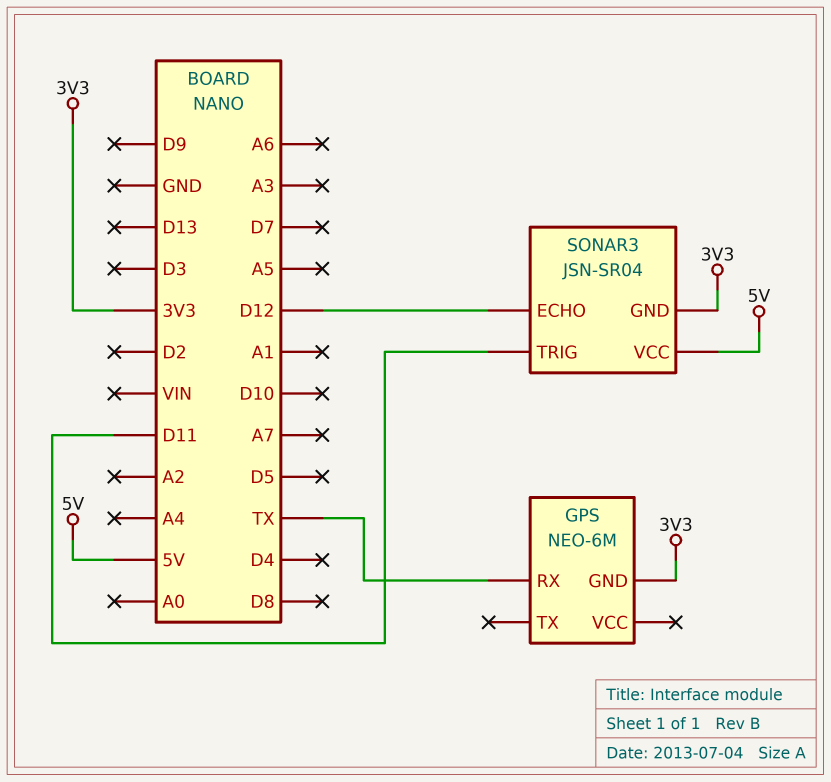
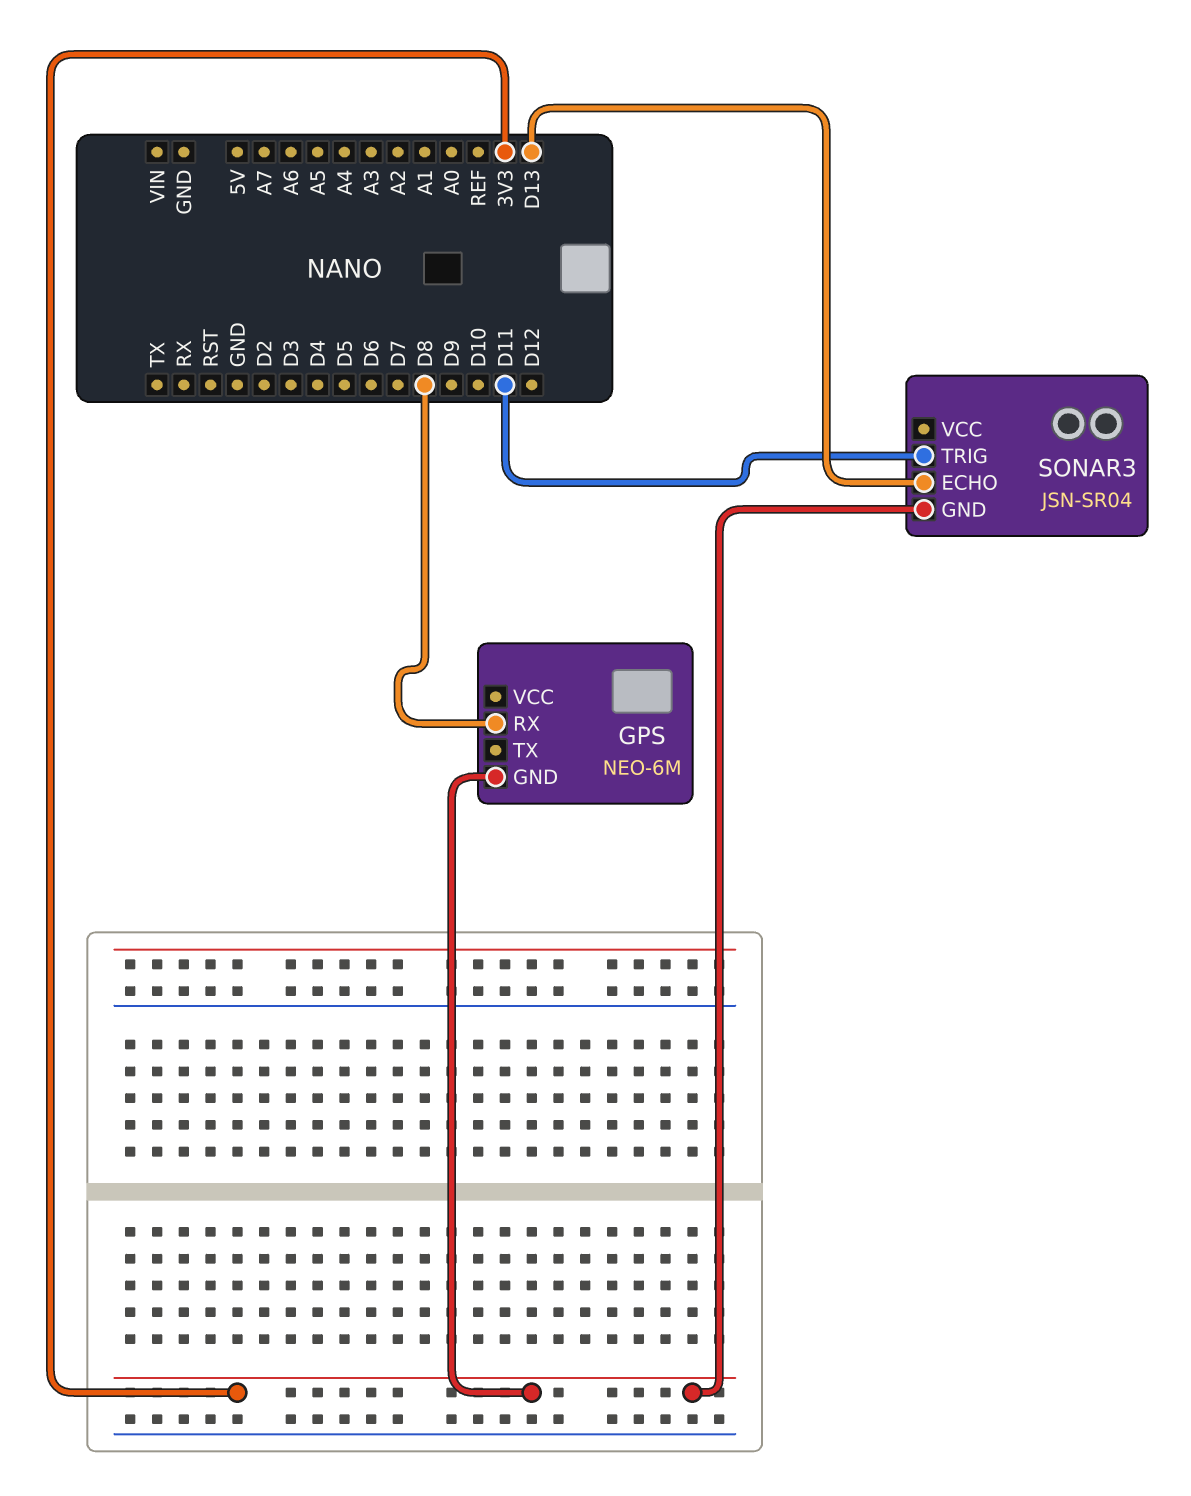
GPS pin RX: TX -> D8
SONAR3 pin ECHO: D12 -> D13
SONAR3 pin VCC: 5V -> none

